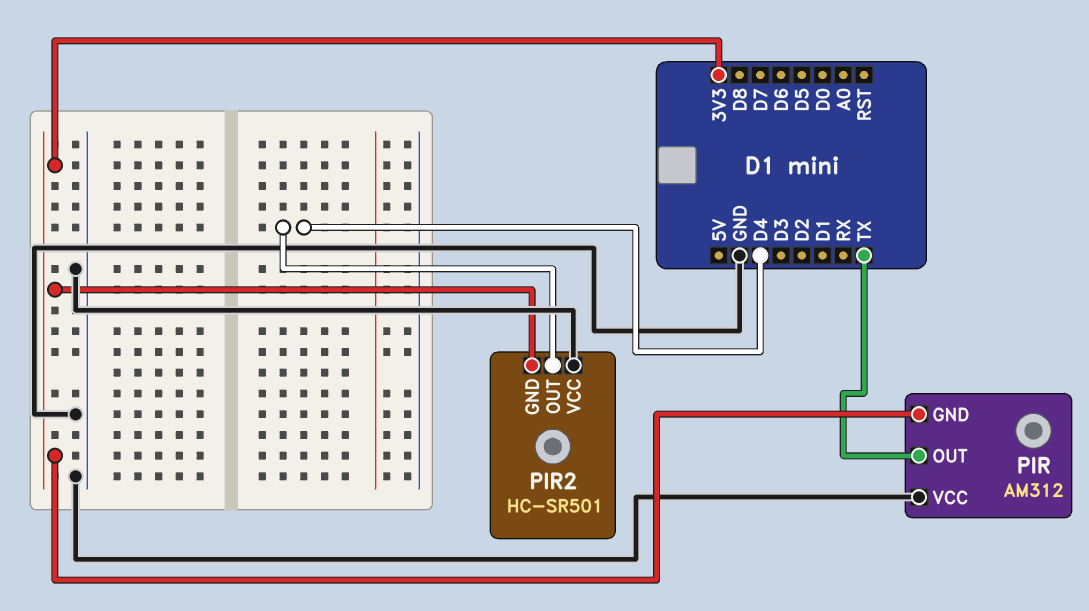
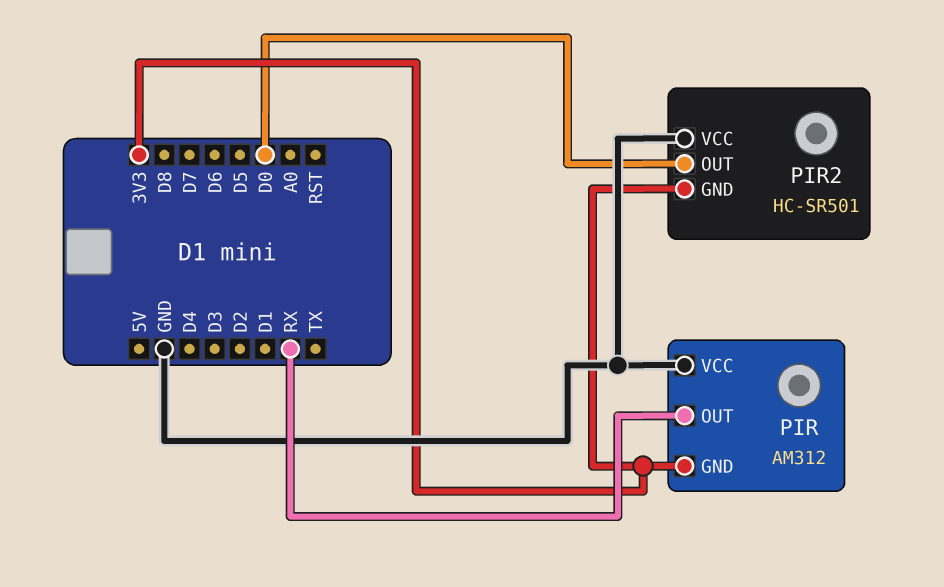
PIR pin OUT: TX -> RX
PIR2 pin OUT: D4 -> D0

